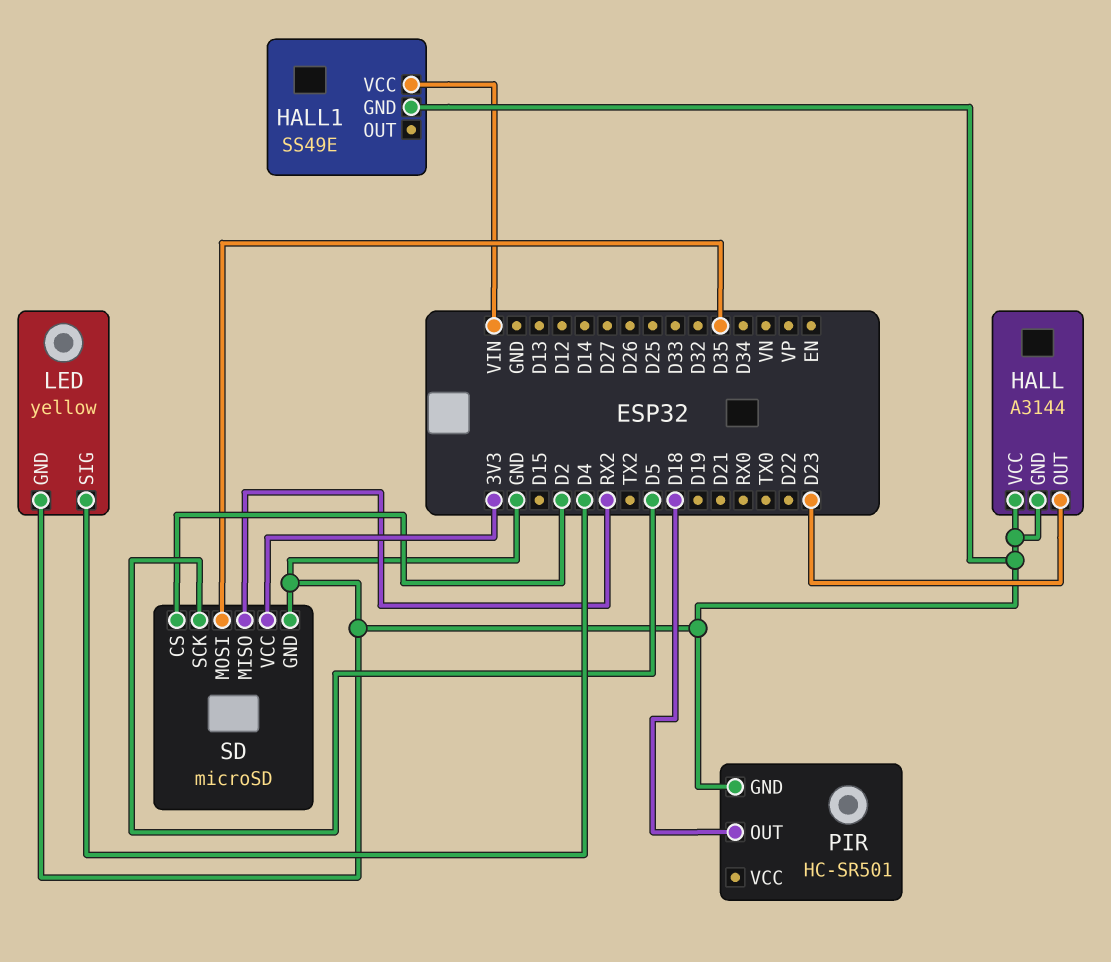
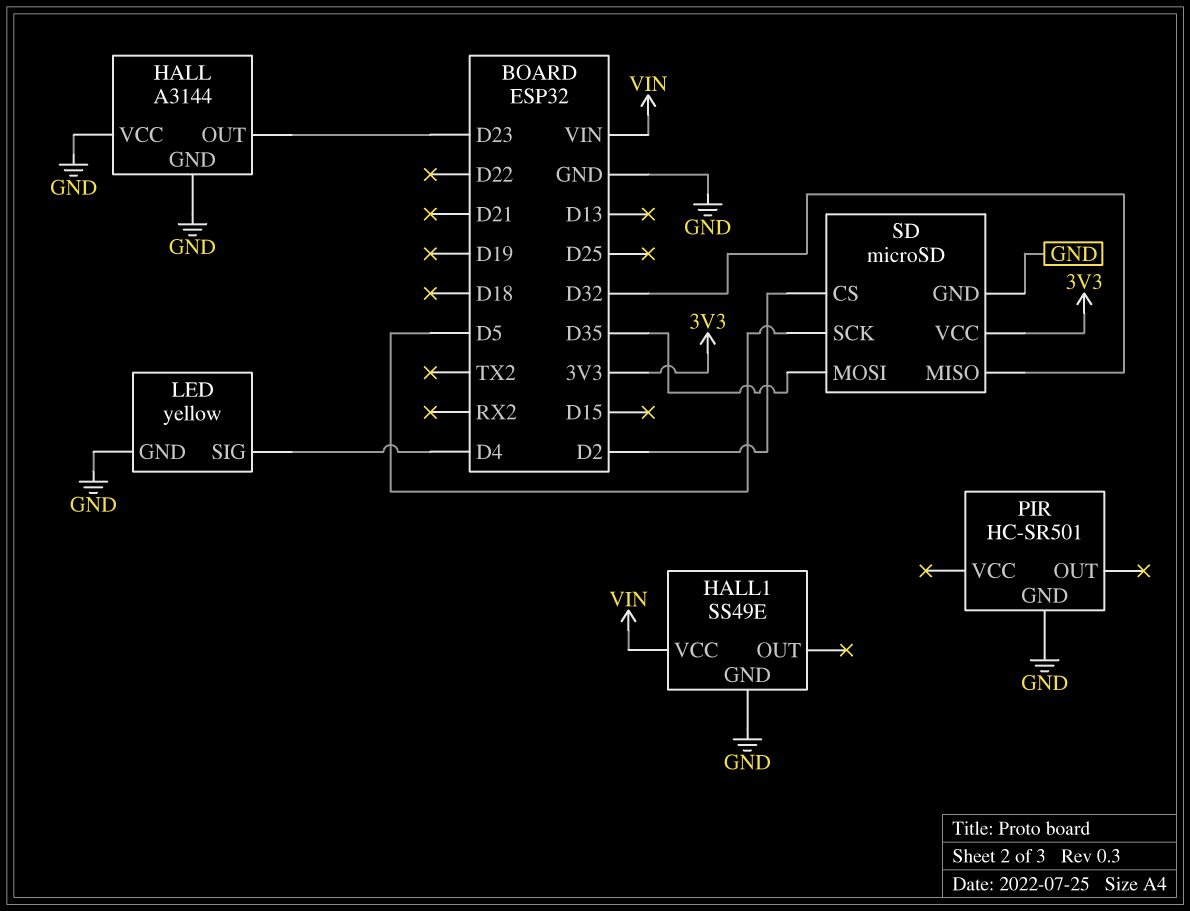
PIR pin OUT: D18 -> none
SD pin MISO: RX2 -> D32

